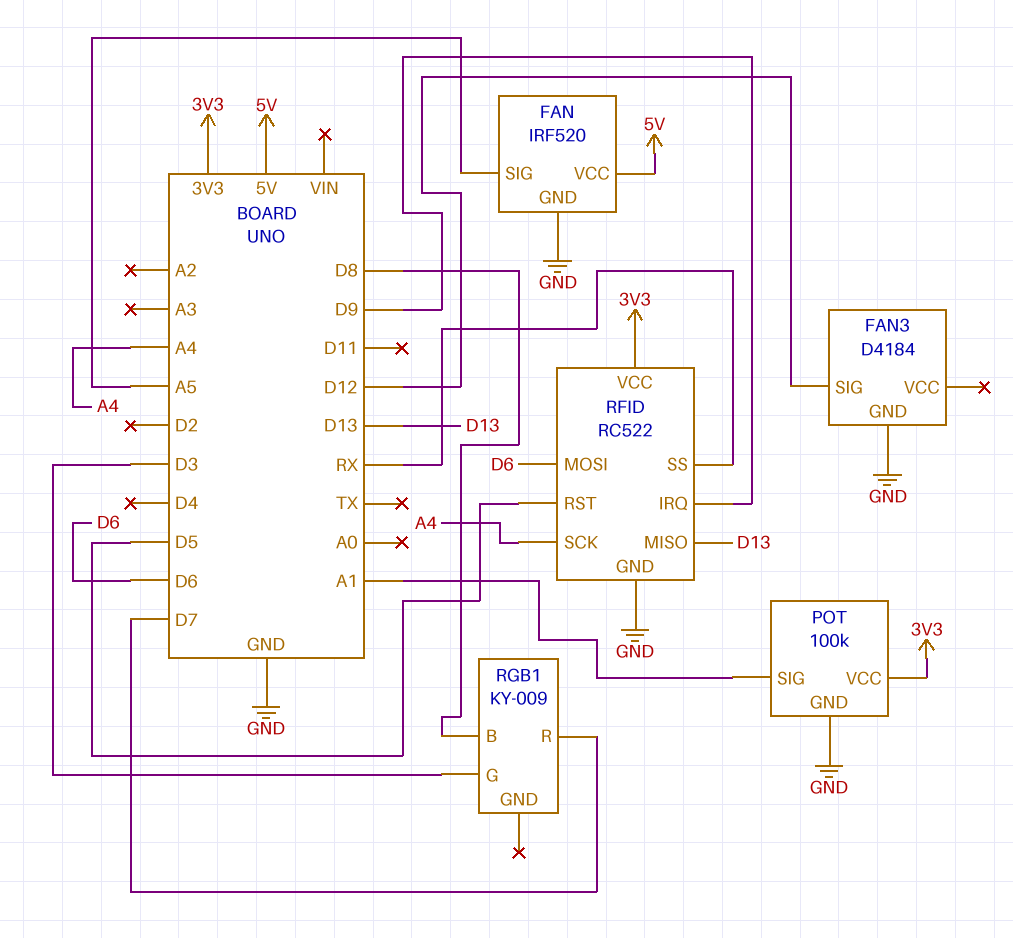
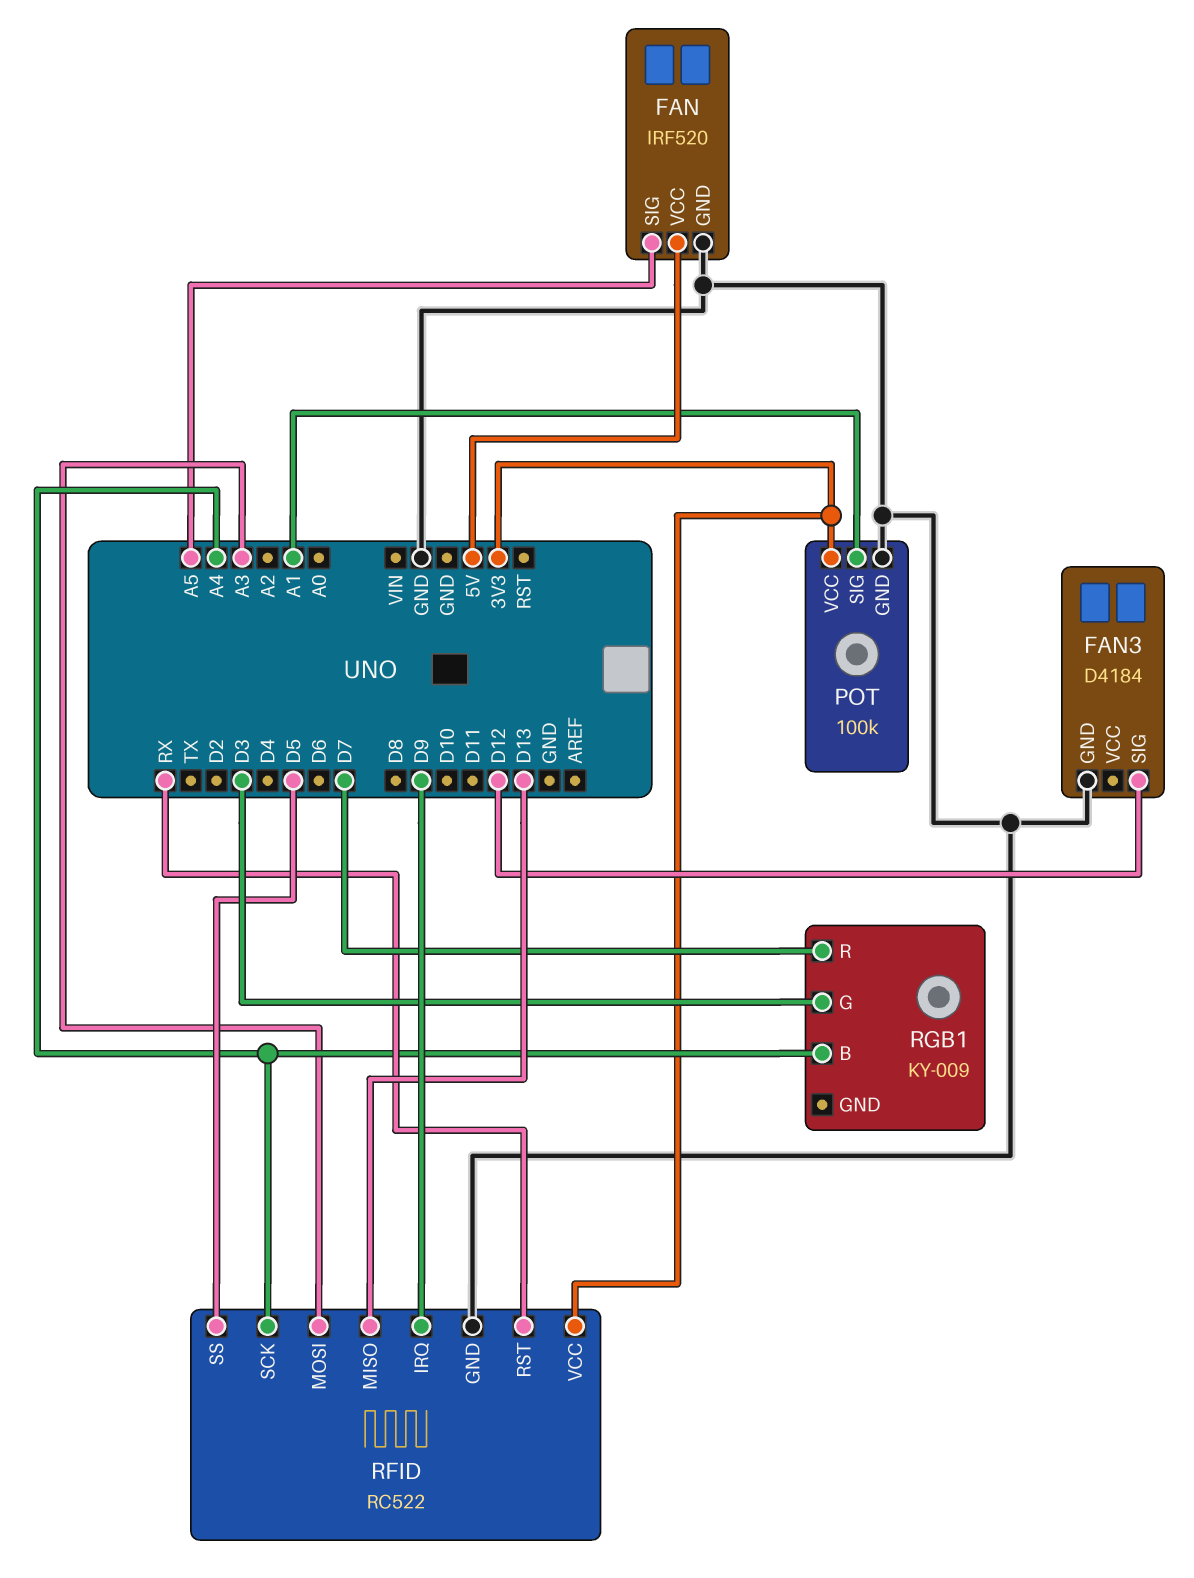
RFID pin MOSI: D6 -> A3
RFID pin RST: D5 -> RX
RFID pin SS: RX -> D5
RGB1 pin B: D8 -> A4

